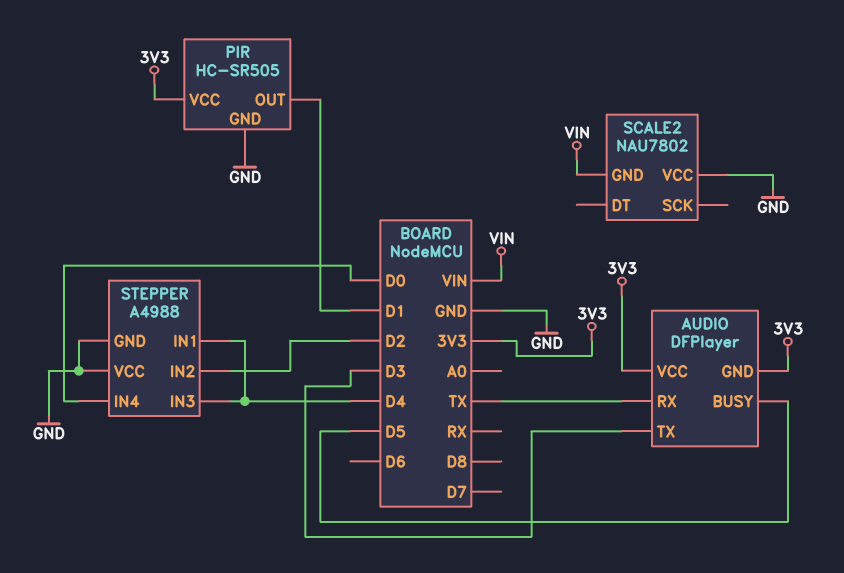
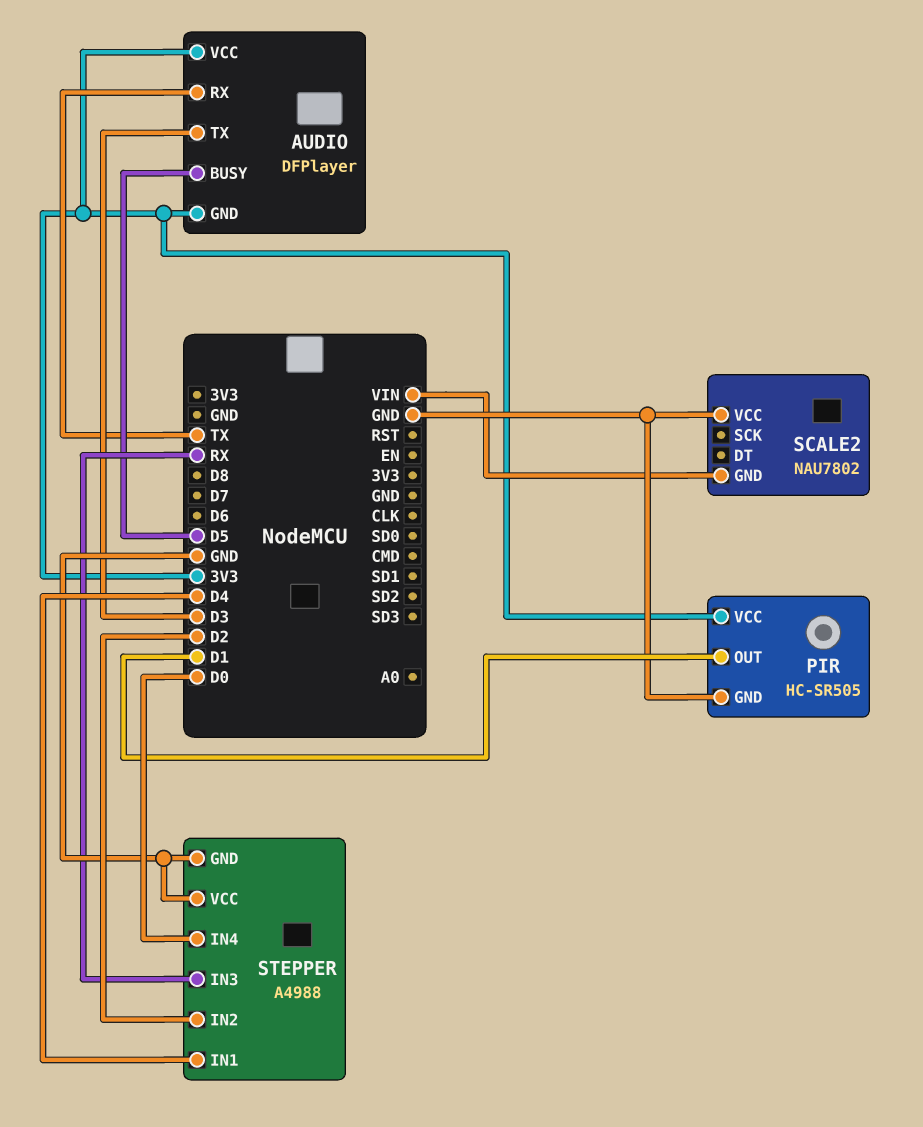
STEPPER pin IN3: D4 -> RX

